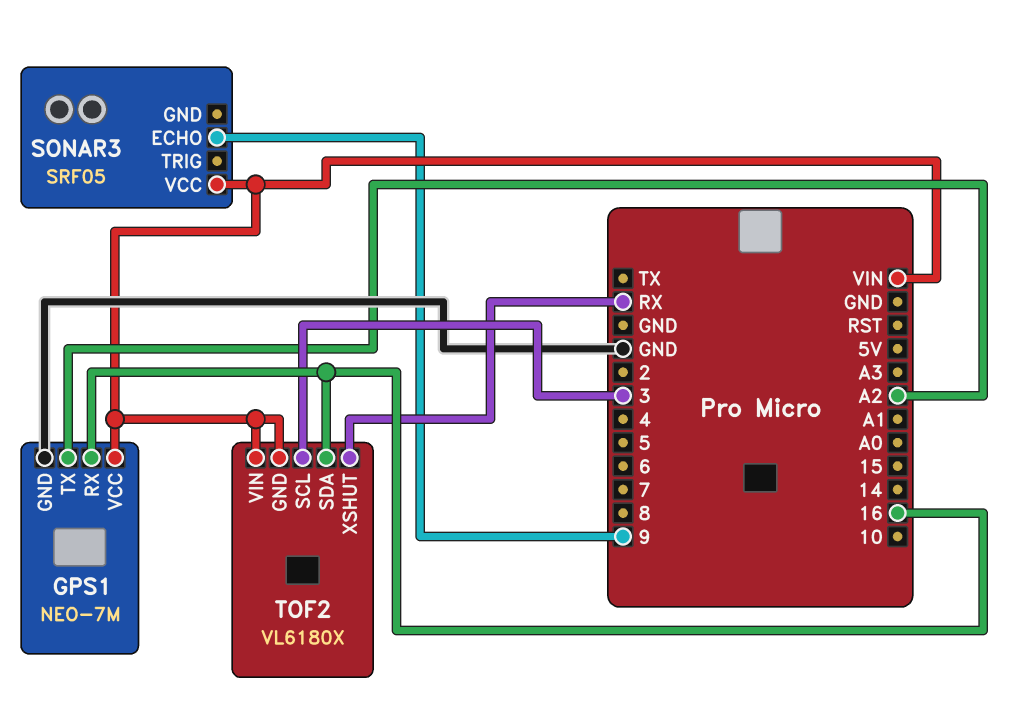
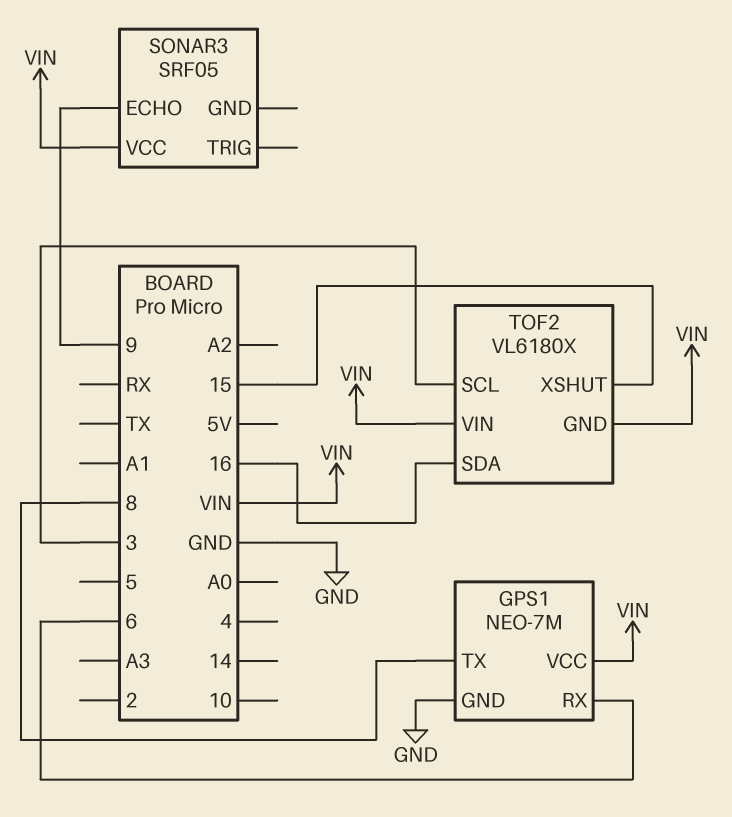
GPS1 pin RX: 16 -> 6
GPS1 pin TX: A2 -> 8
TOF2 pin XSHUT: RX -> 15

